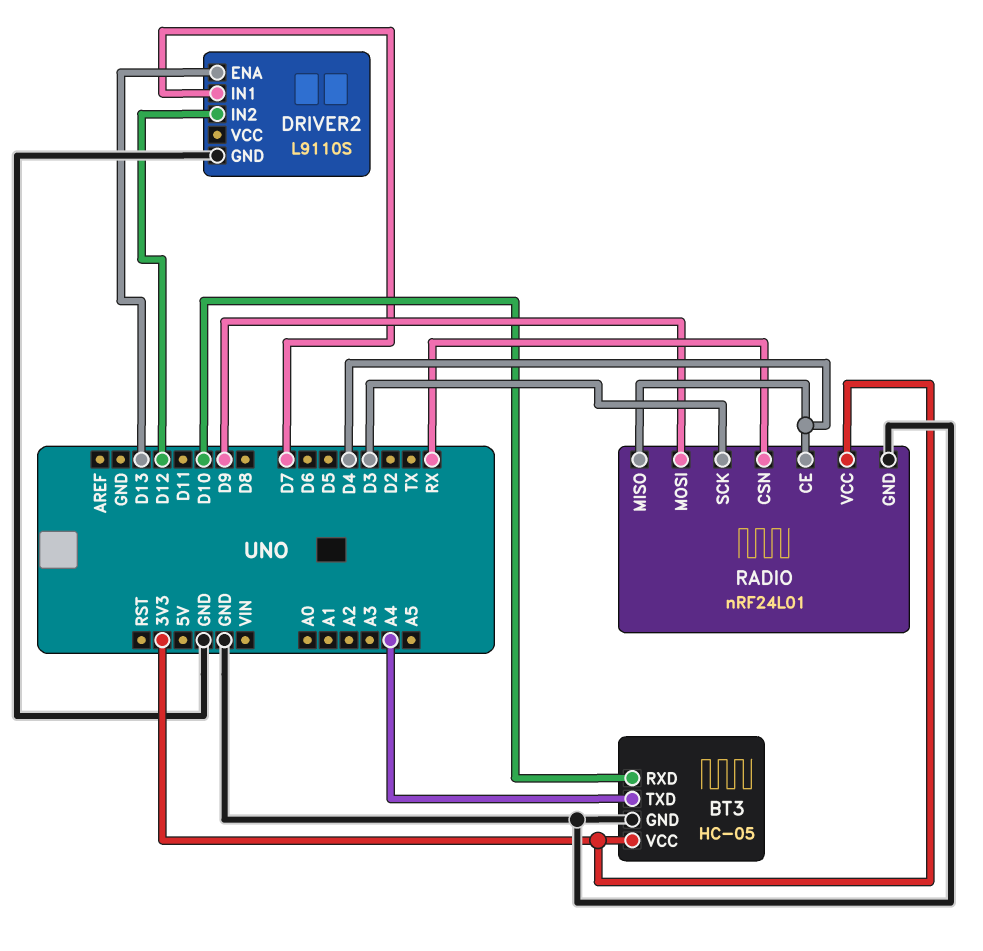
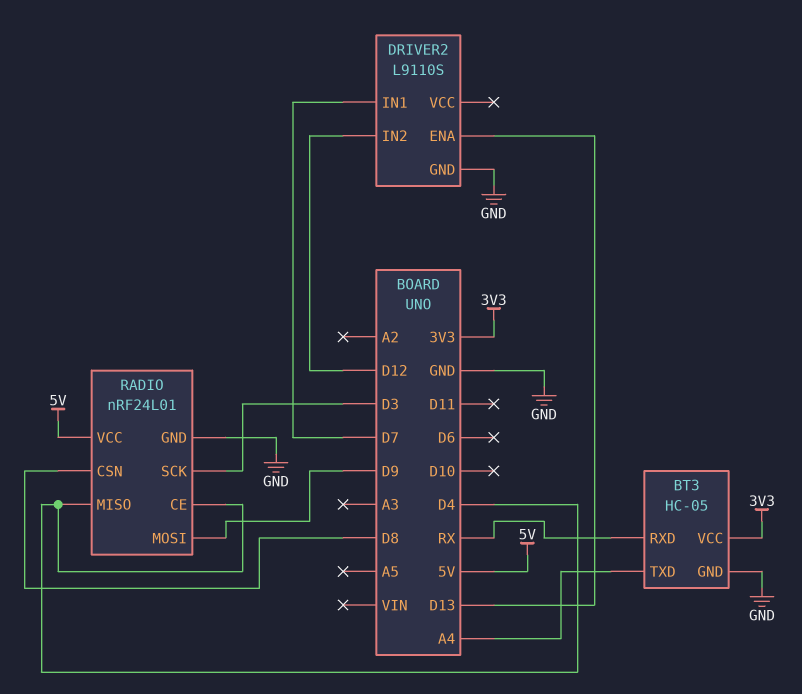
BT3 pin RXD: D10 -> RX
RADIO pin CSN: RX -> D8
RADIO pin VCC: 3V3 -> 5V

